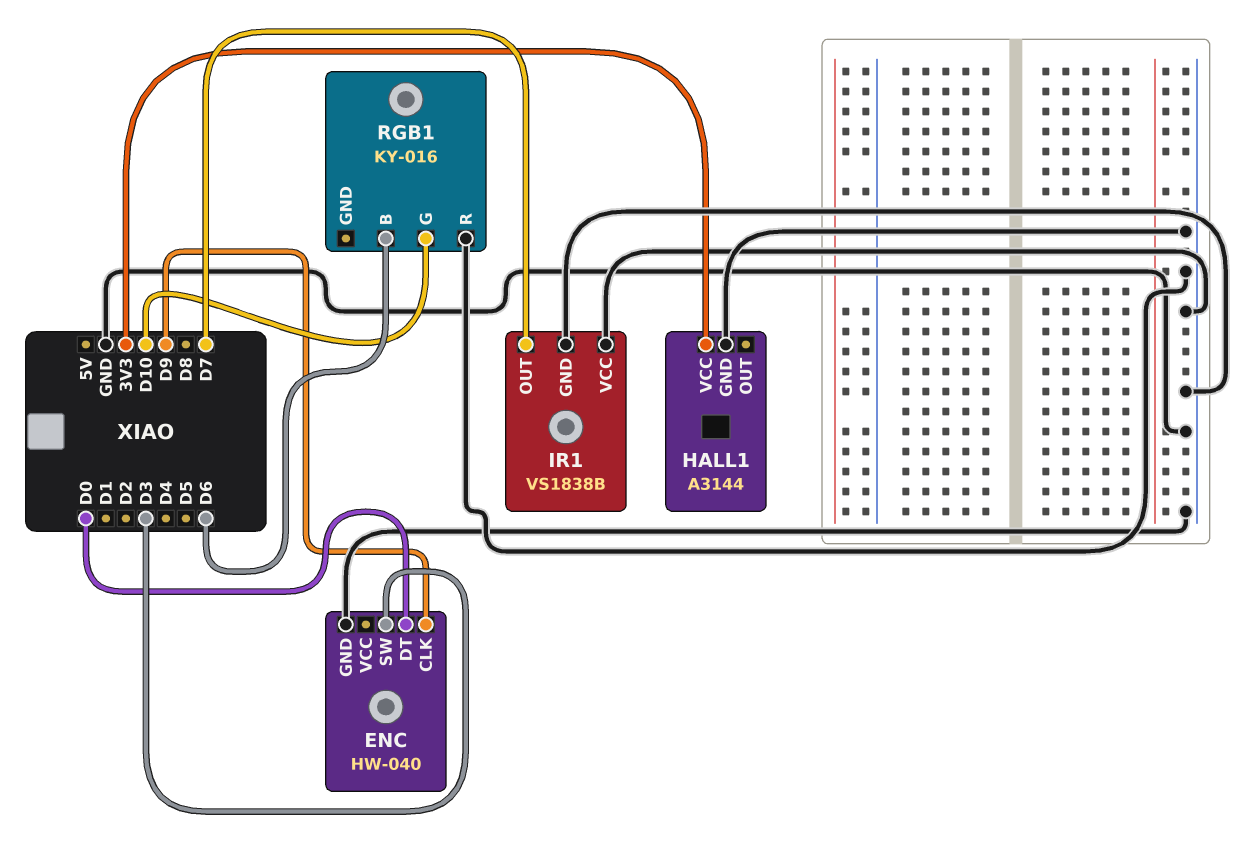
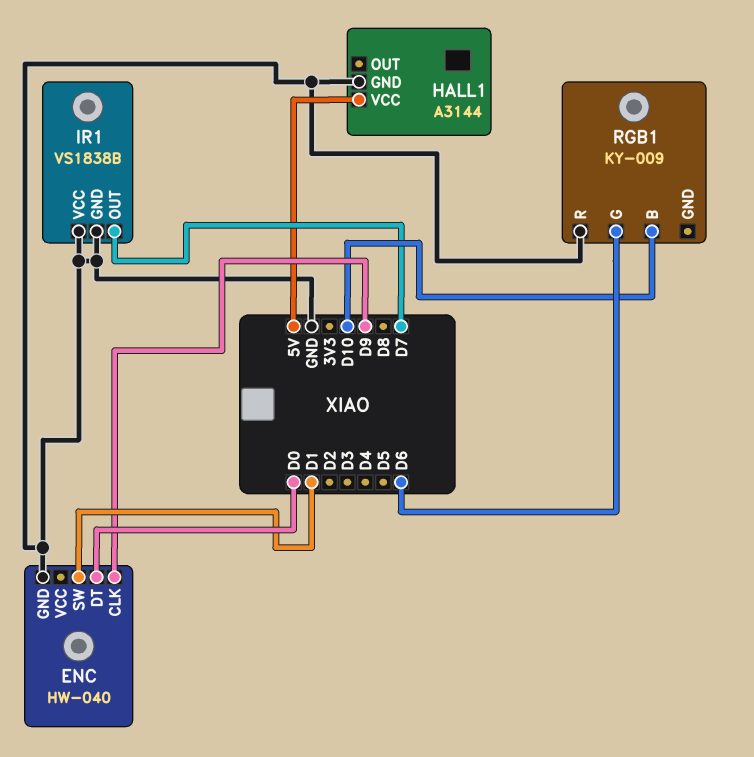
ENC pin SW: D3 -> D1
HALL1 pin VCC: 3V3 -> 5V
RGB1: KY-016 -> KY-009
RGB1 pin B: D6 -> D10
RGB1 pin G: D10 -> D6

